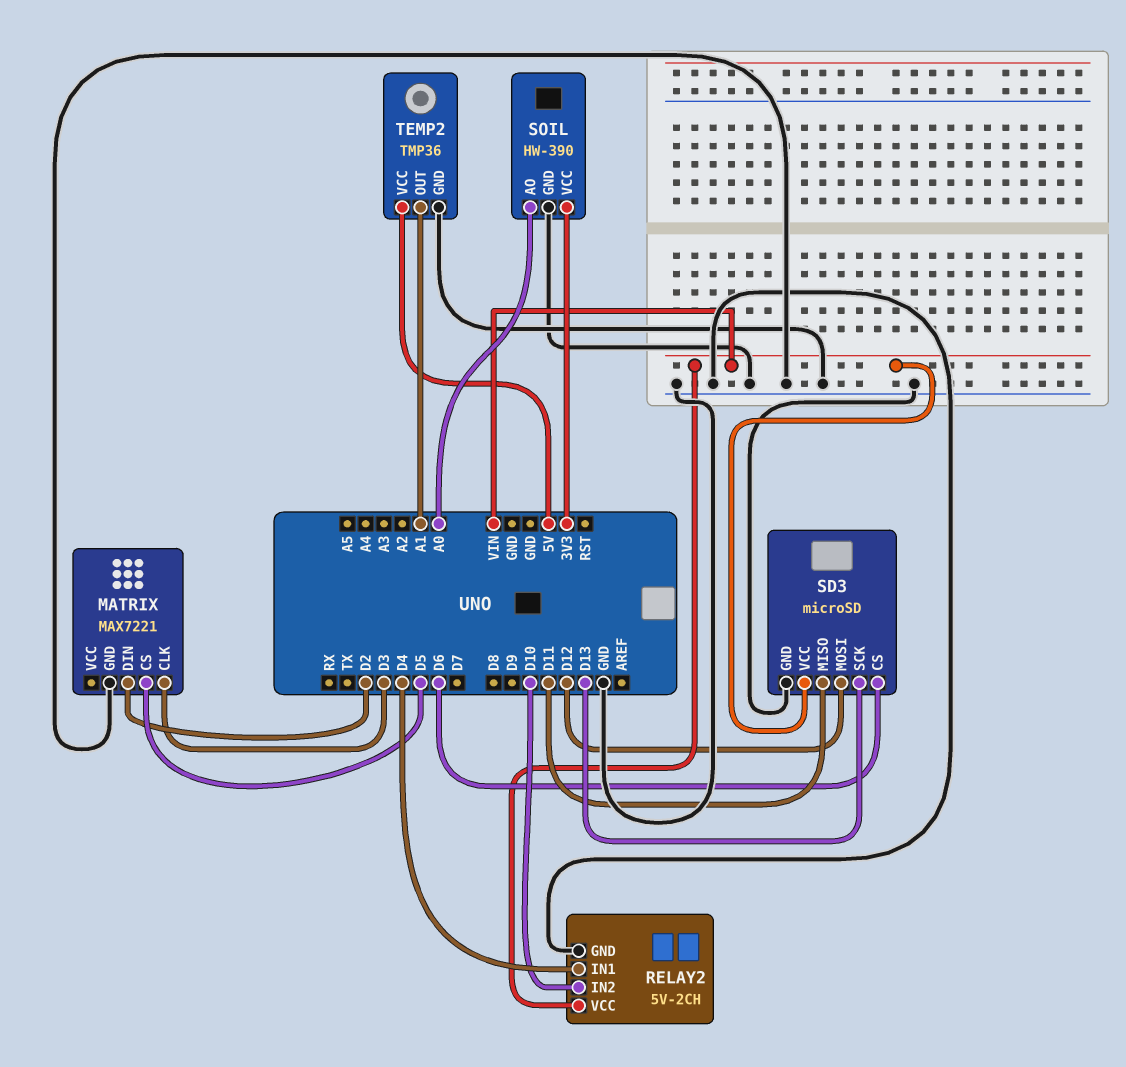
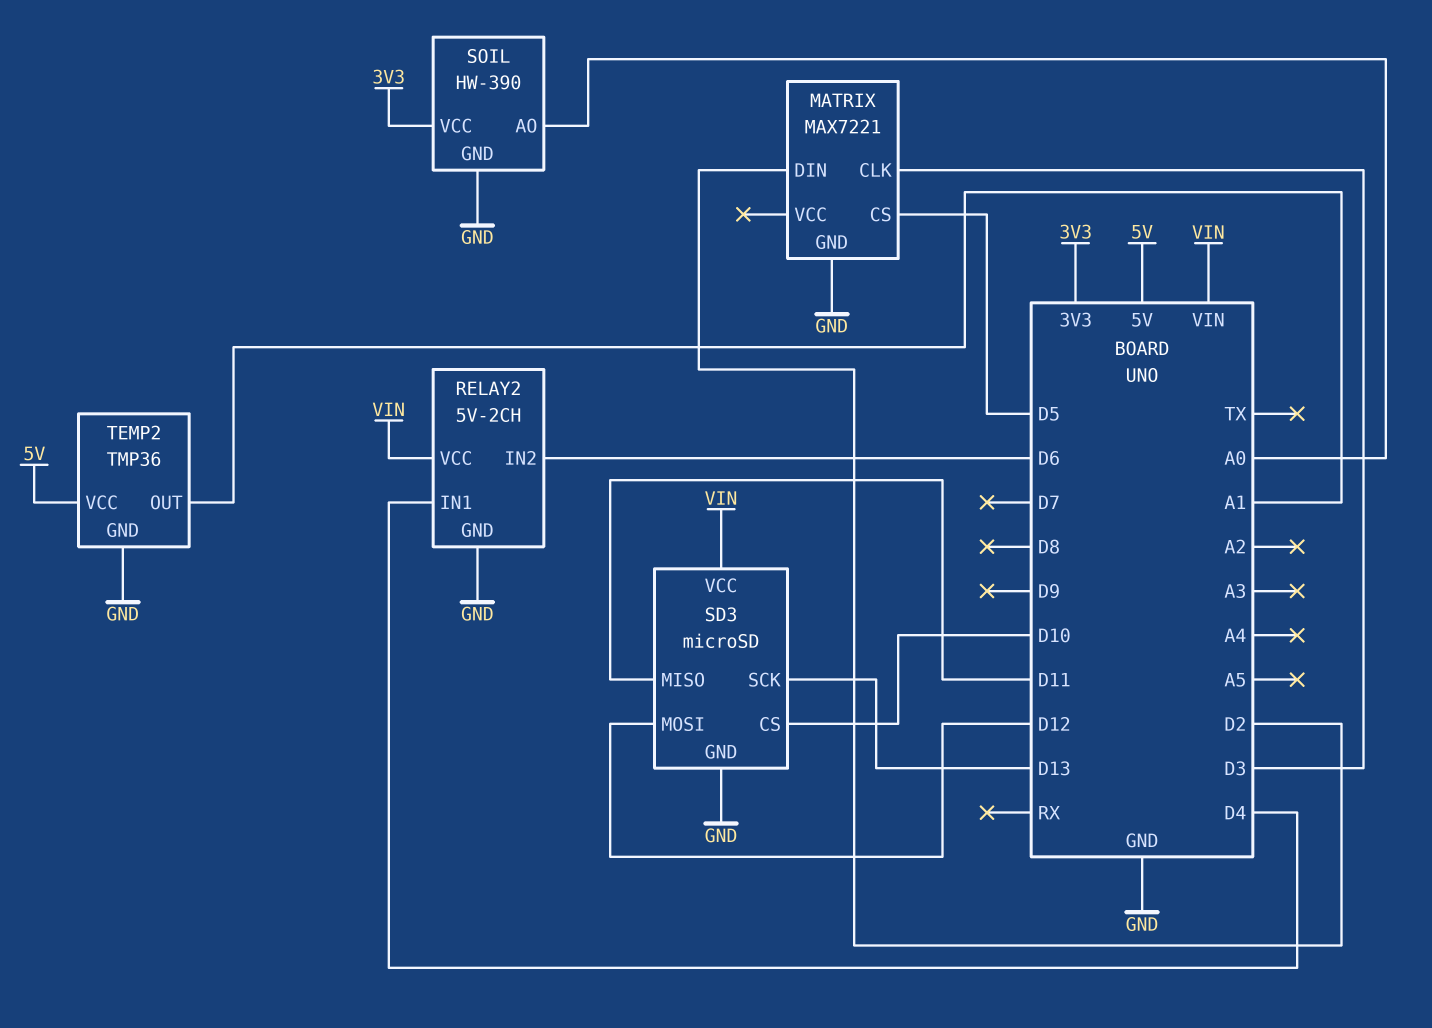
RELAY2 pin IN2: D10 -> D6
SD3 pin CS: D6 -> D10

